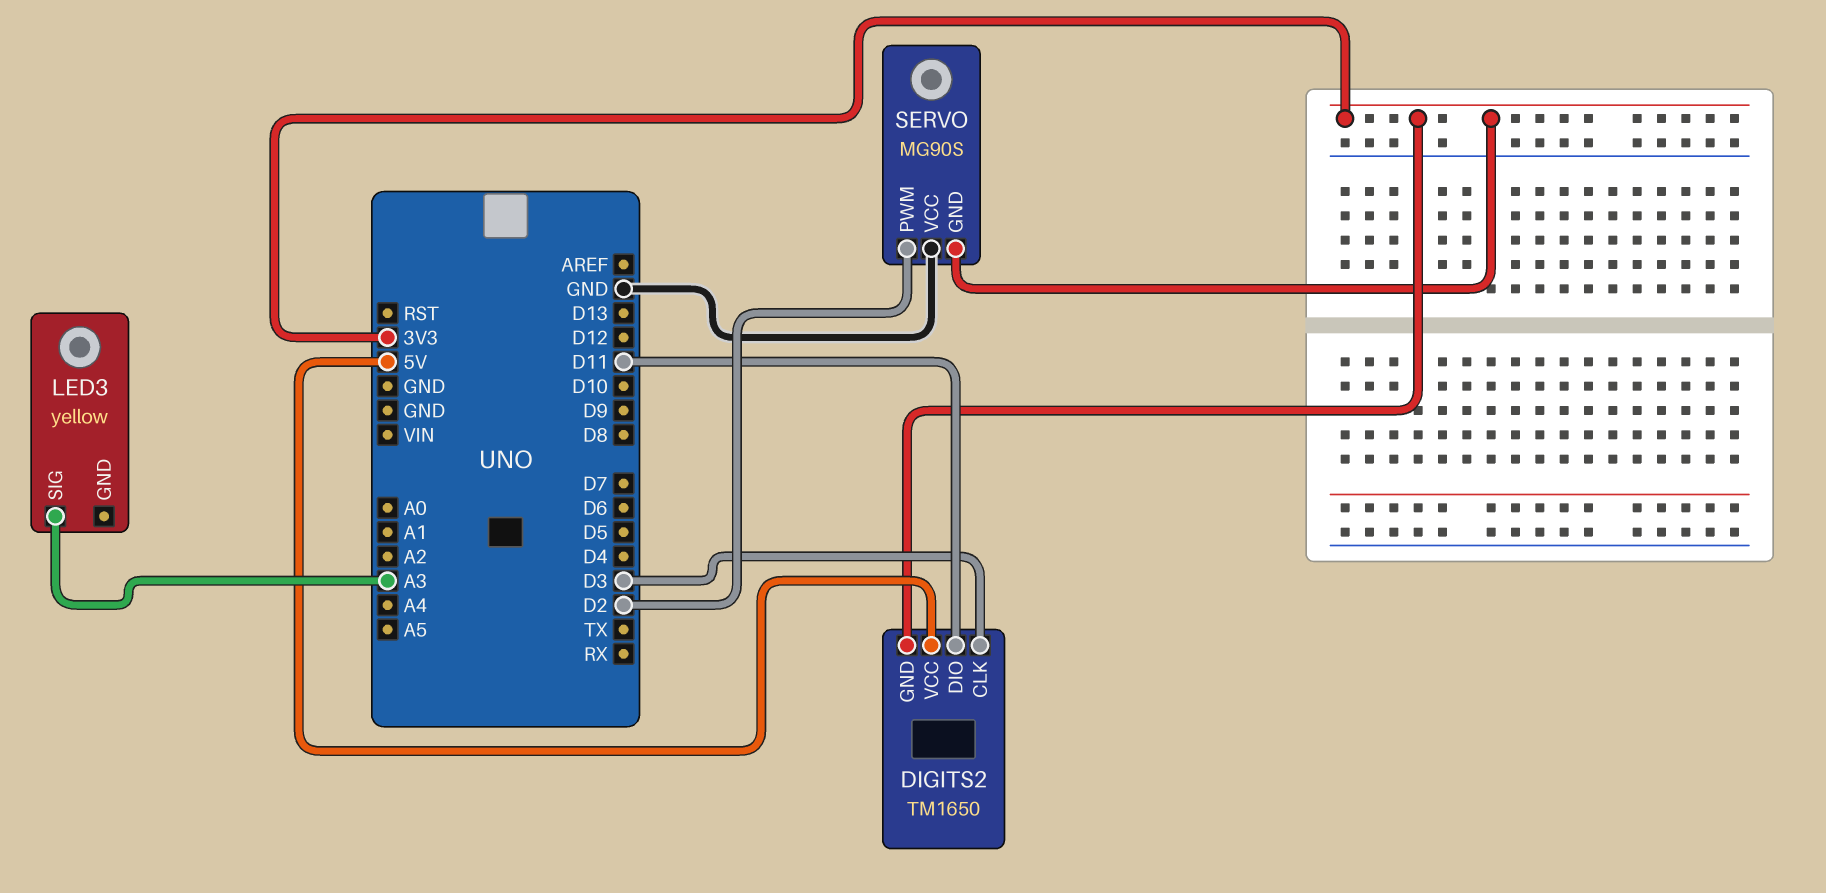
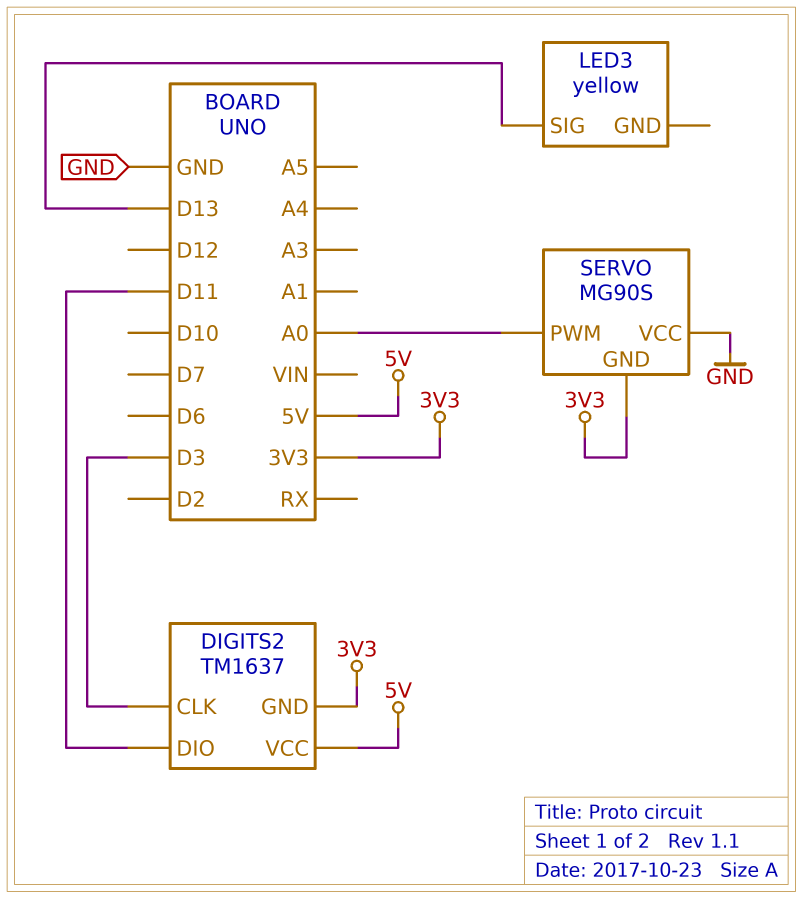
DIGITS2: TM1650 -> TM1637
LED3 pin SIG: A3 -> D13
SERVO pin PWM: D2 -> A0

